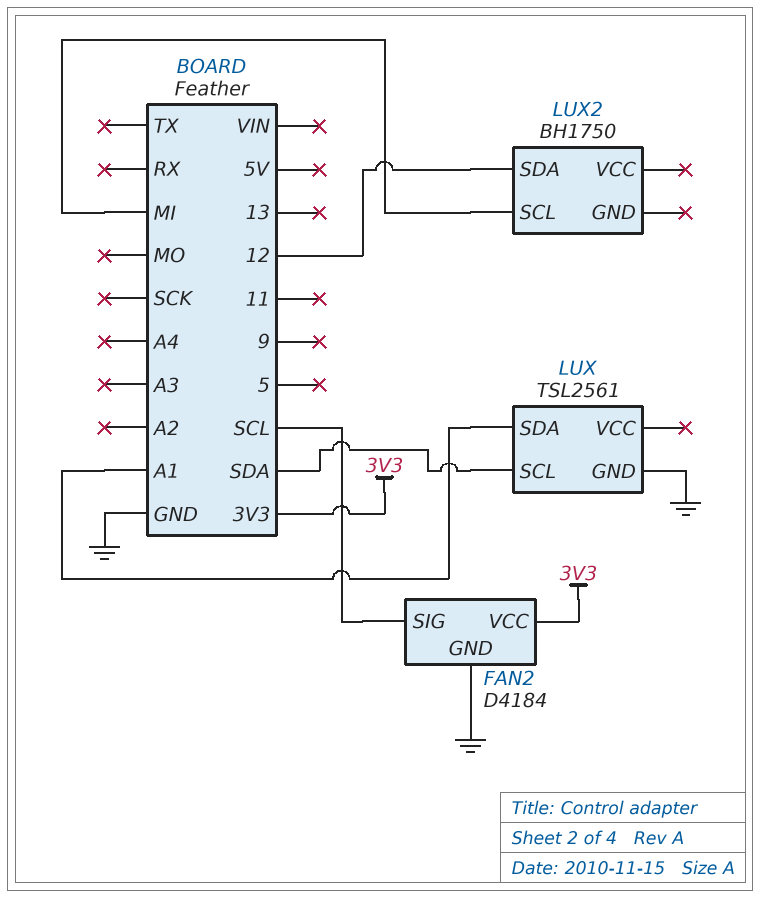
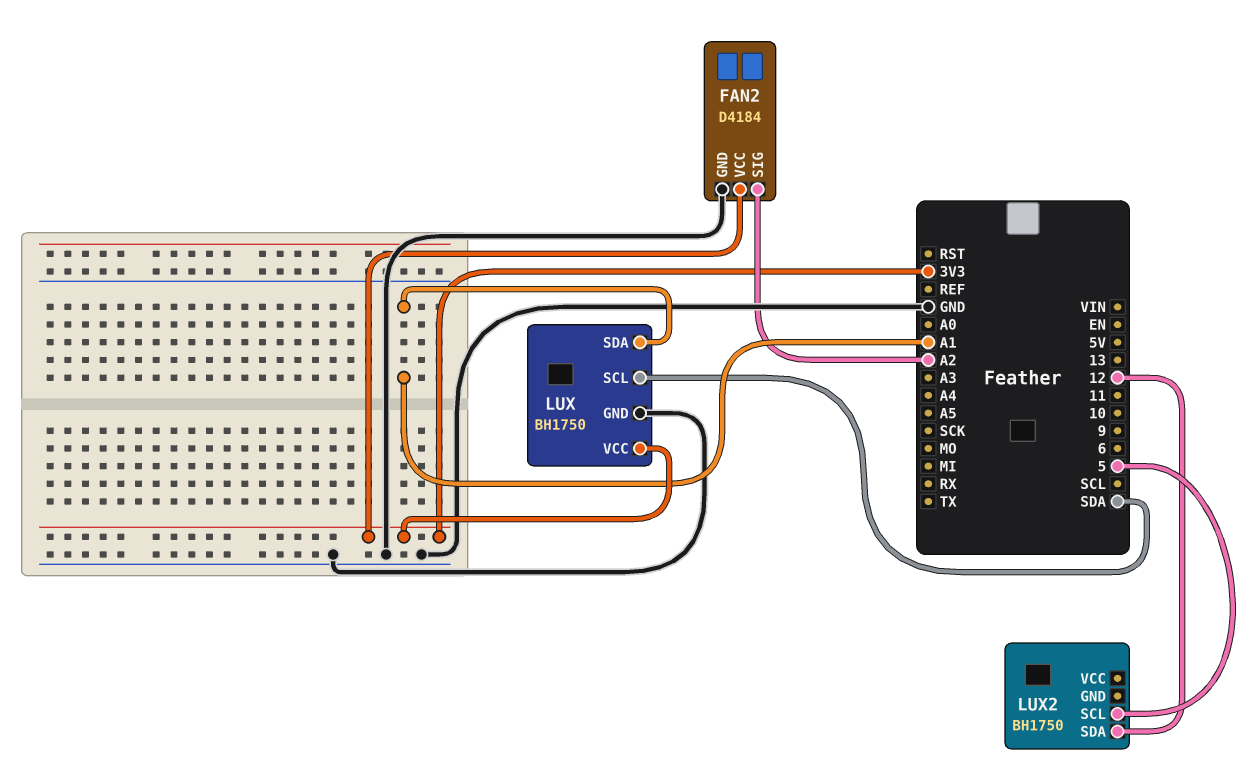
FAN2 pin SIG: SCL -> A2
LUX: TSL2561 -> BH1750
LUX pin VCC: none -> 3V3
LUX2 pin SCL: MI -> 5

